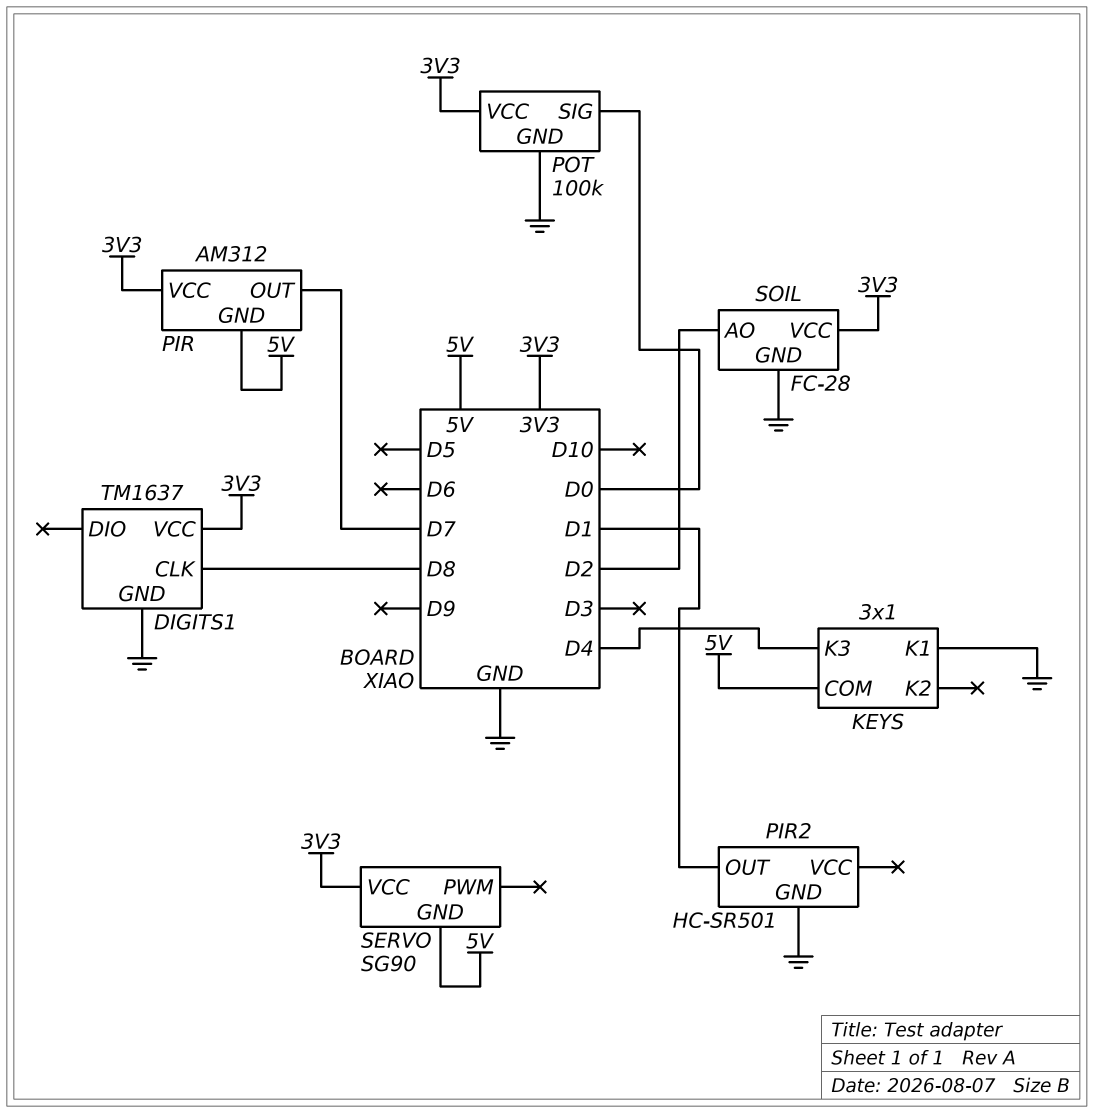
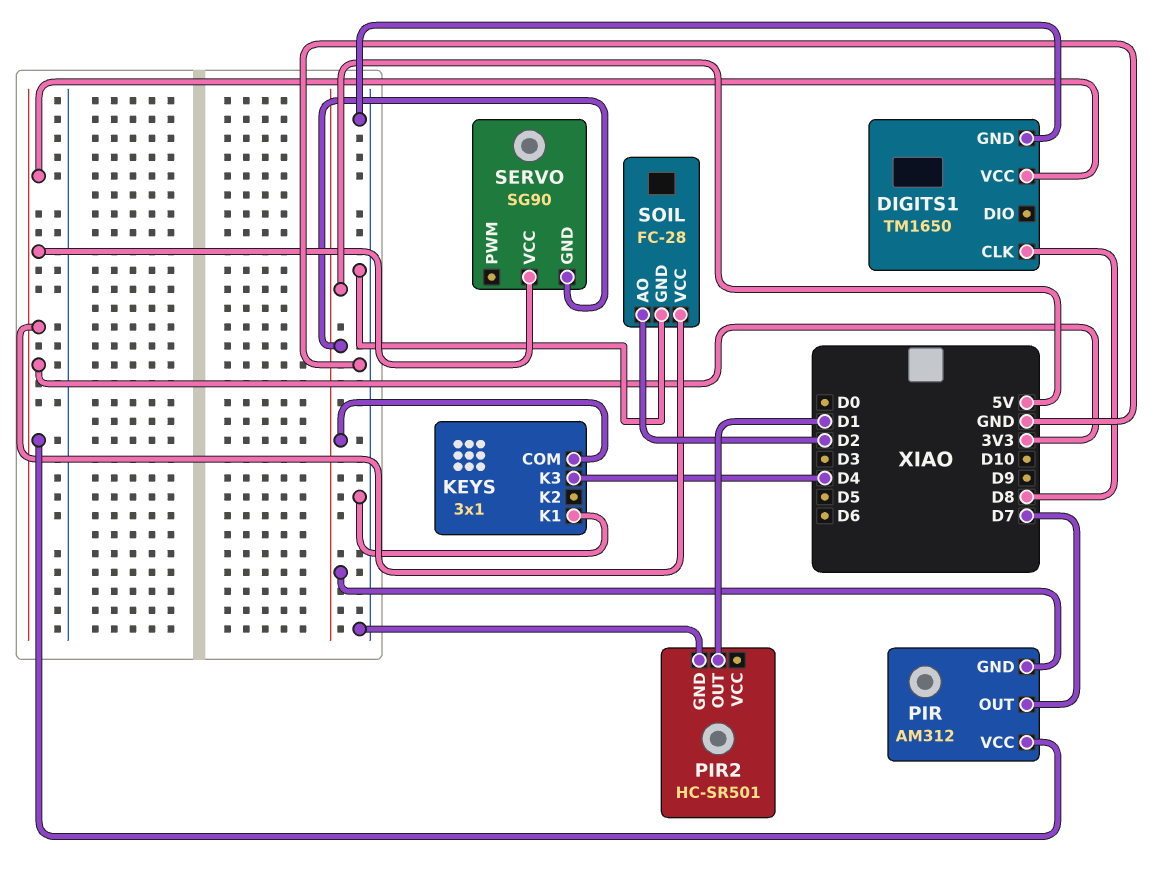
DIGITS1: TM1637 -> TM1650
POT: 100k -> none
POT pin GND: GND -> none
POT pin SIG: D0 -> none
POT pin VCC: 3V3 -> none

